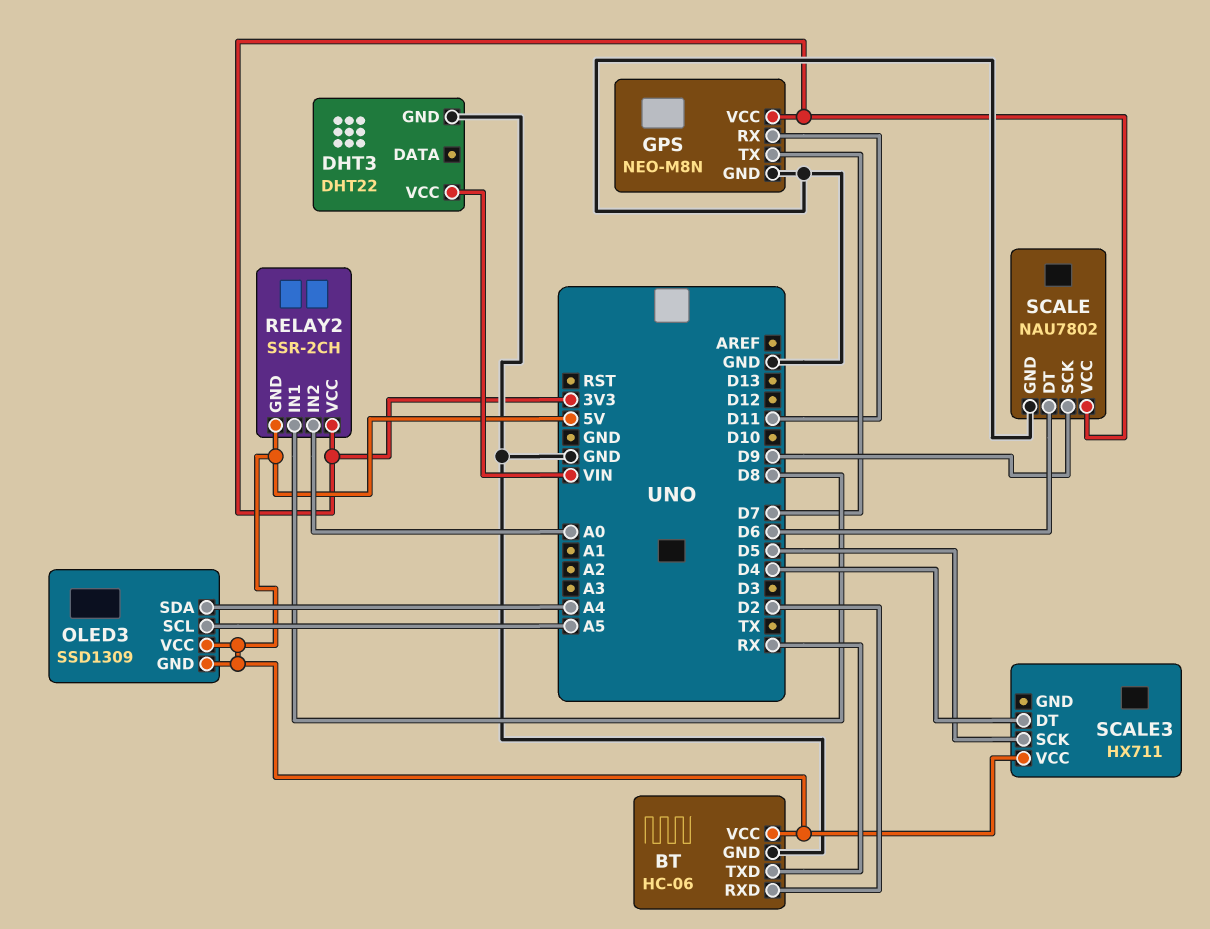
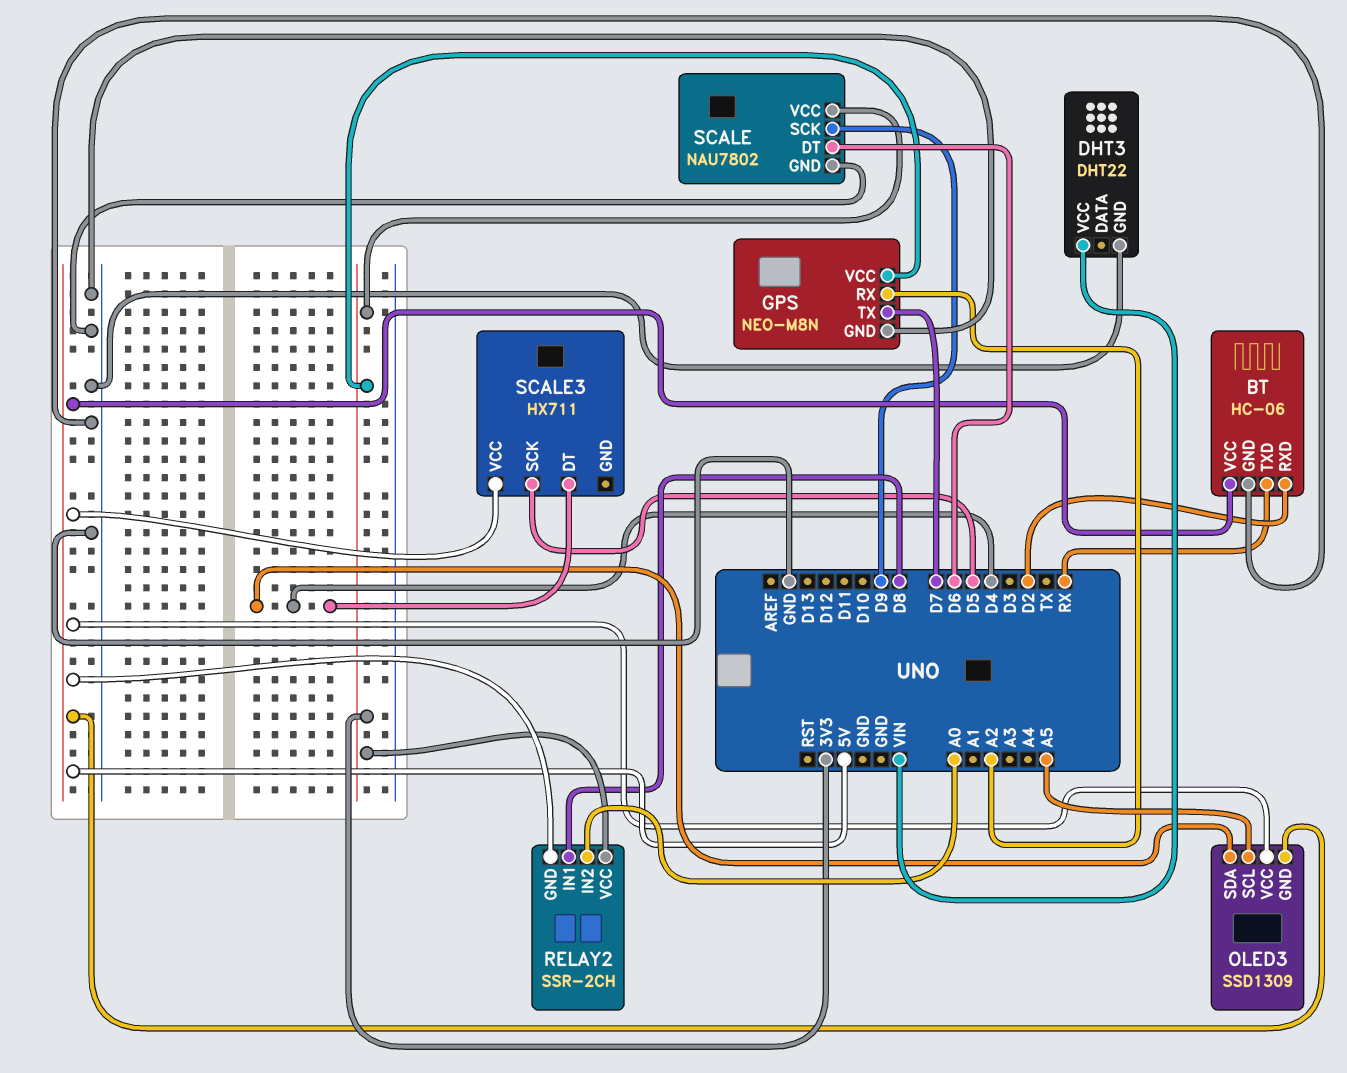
GPS pin RX: D11 -> A2
OLED3 pin SDA: A4 -> D4

